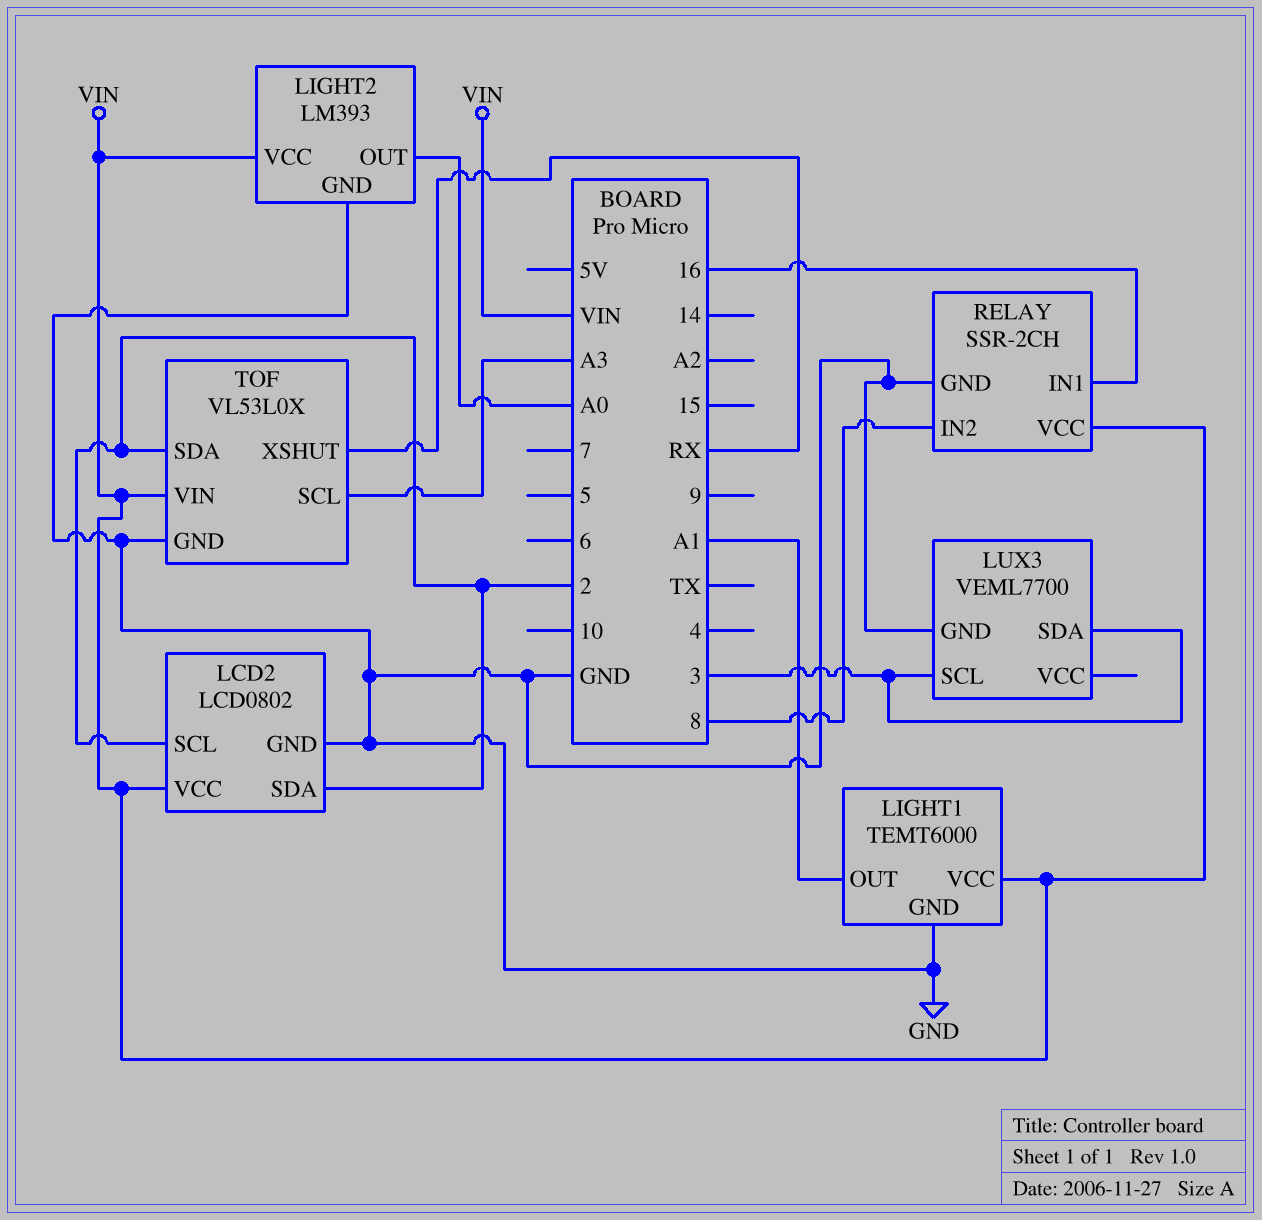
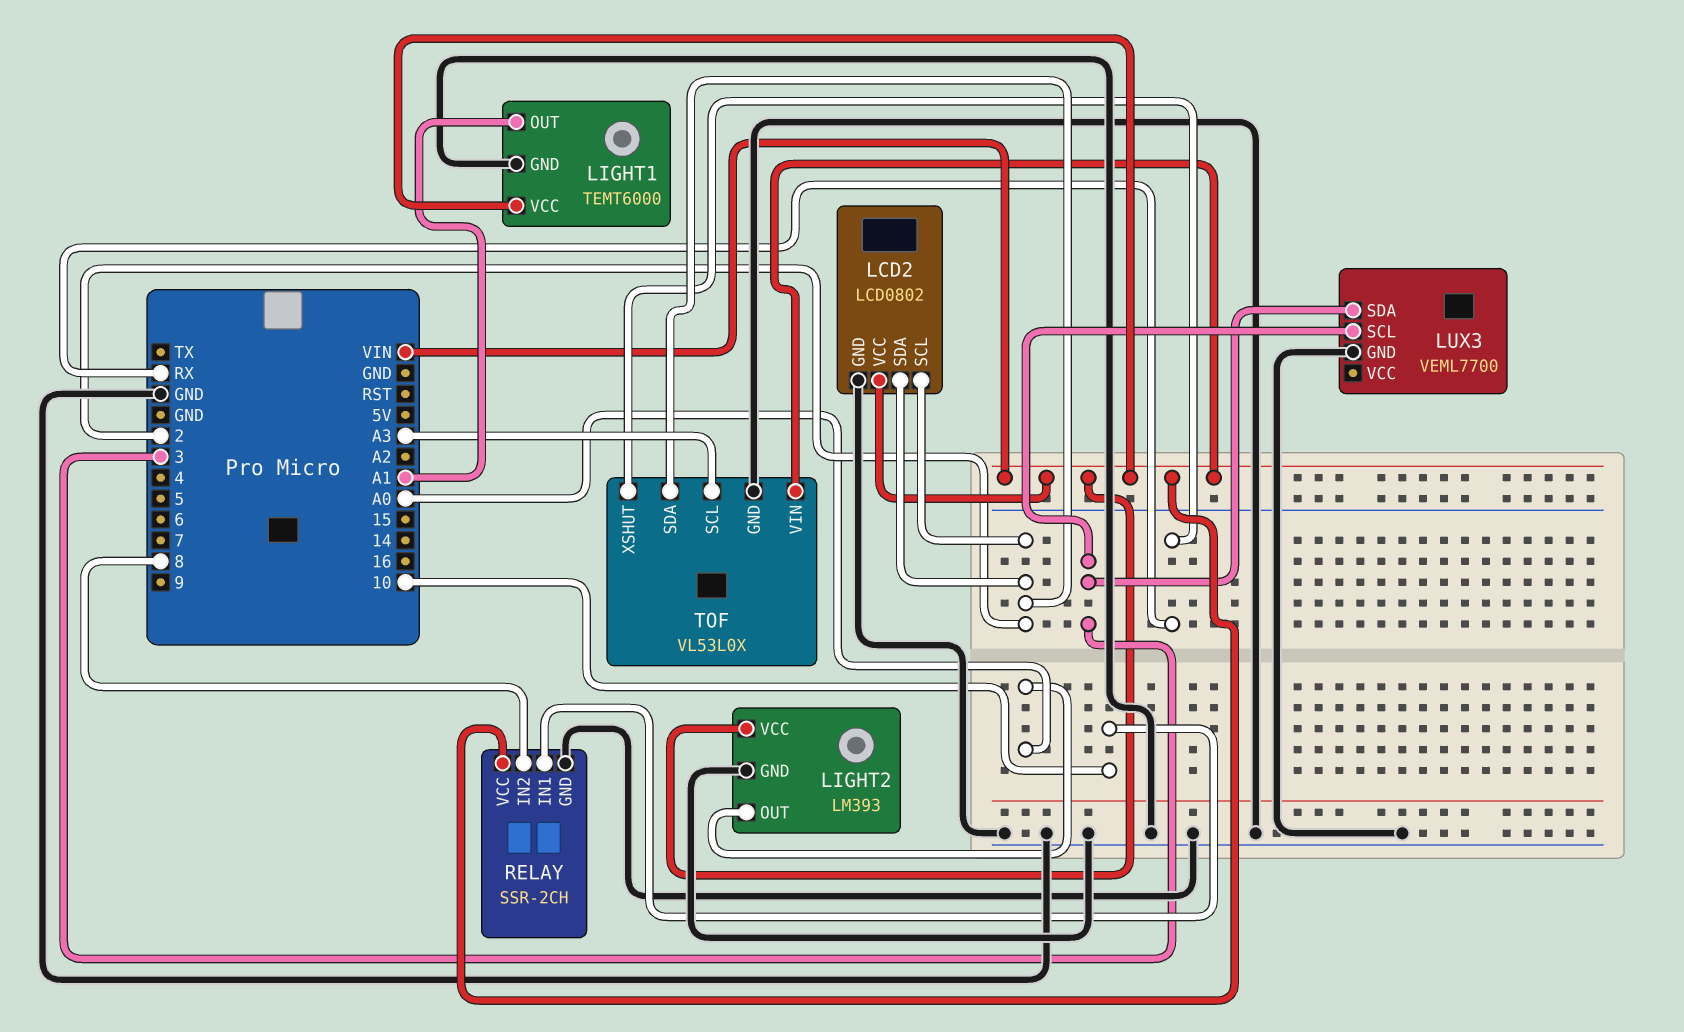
RELAY pin IN1: 16 -> 10

